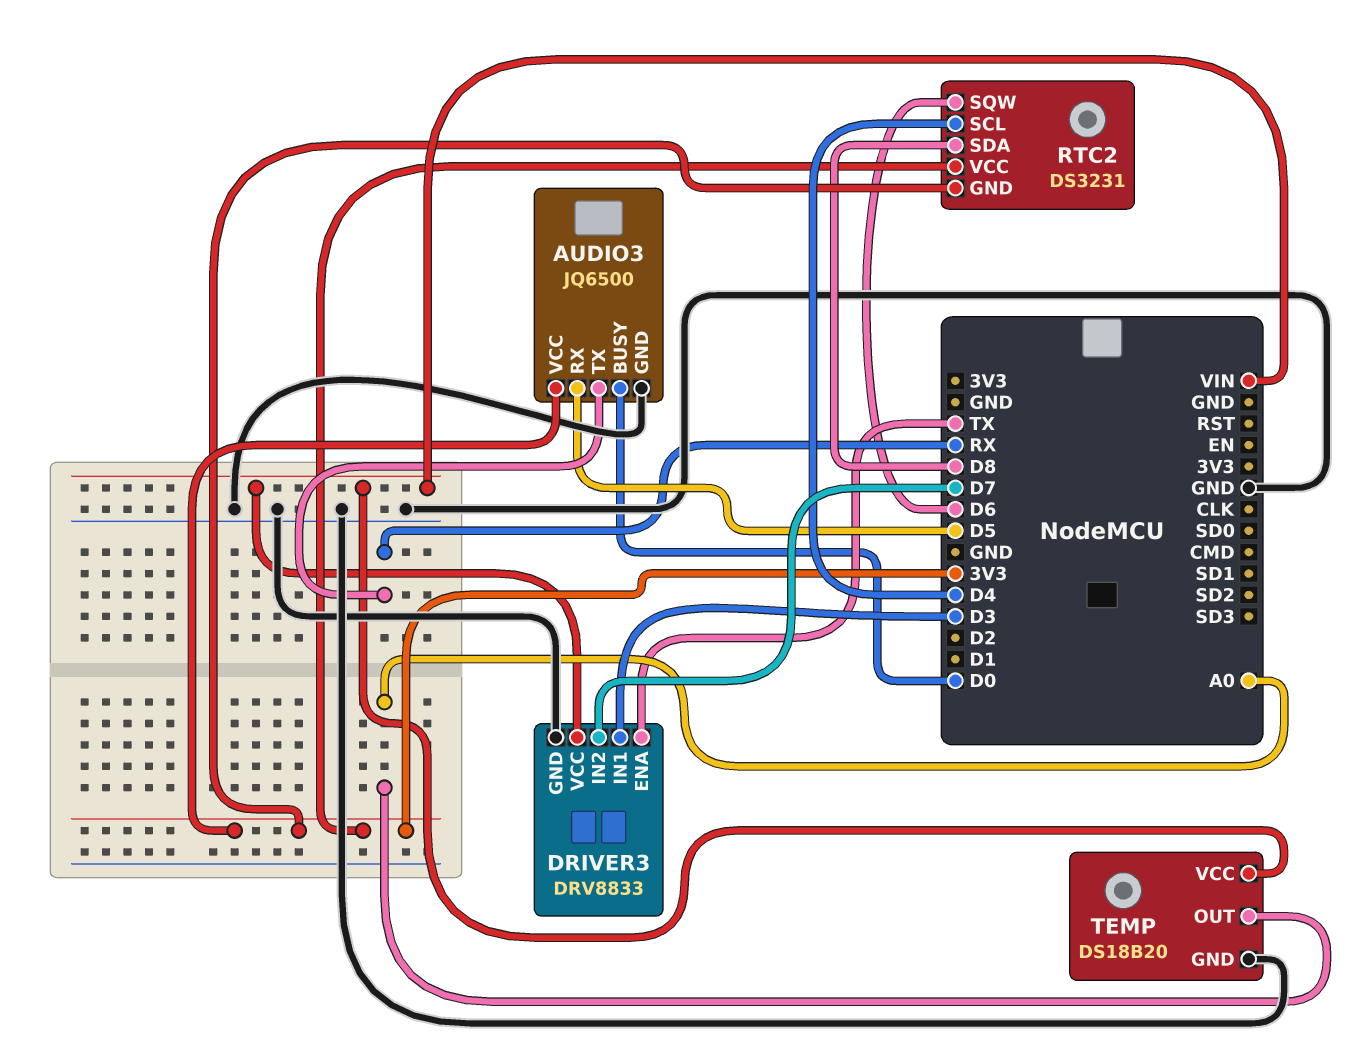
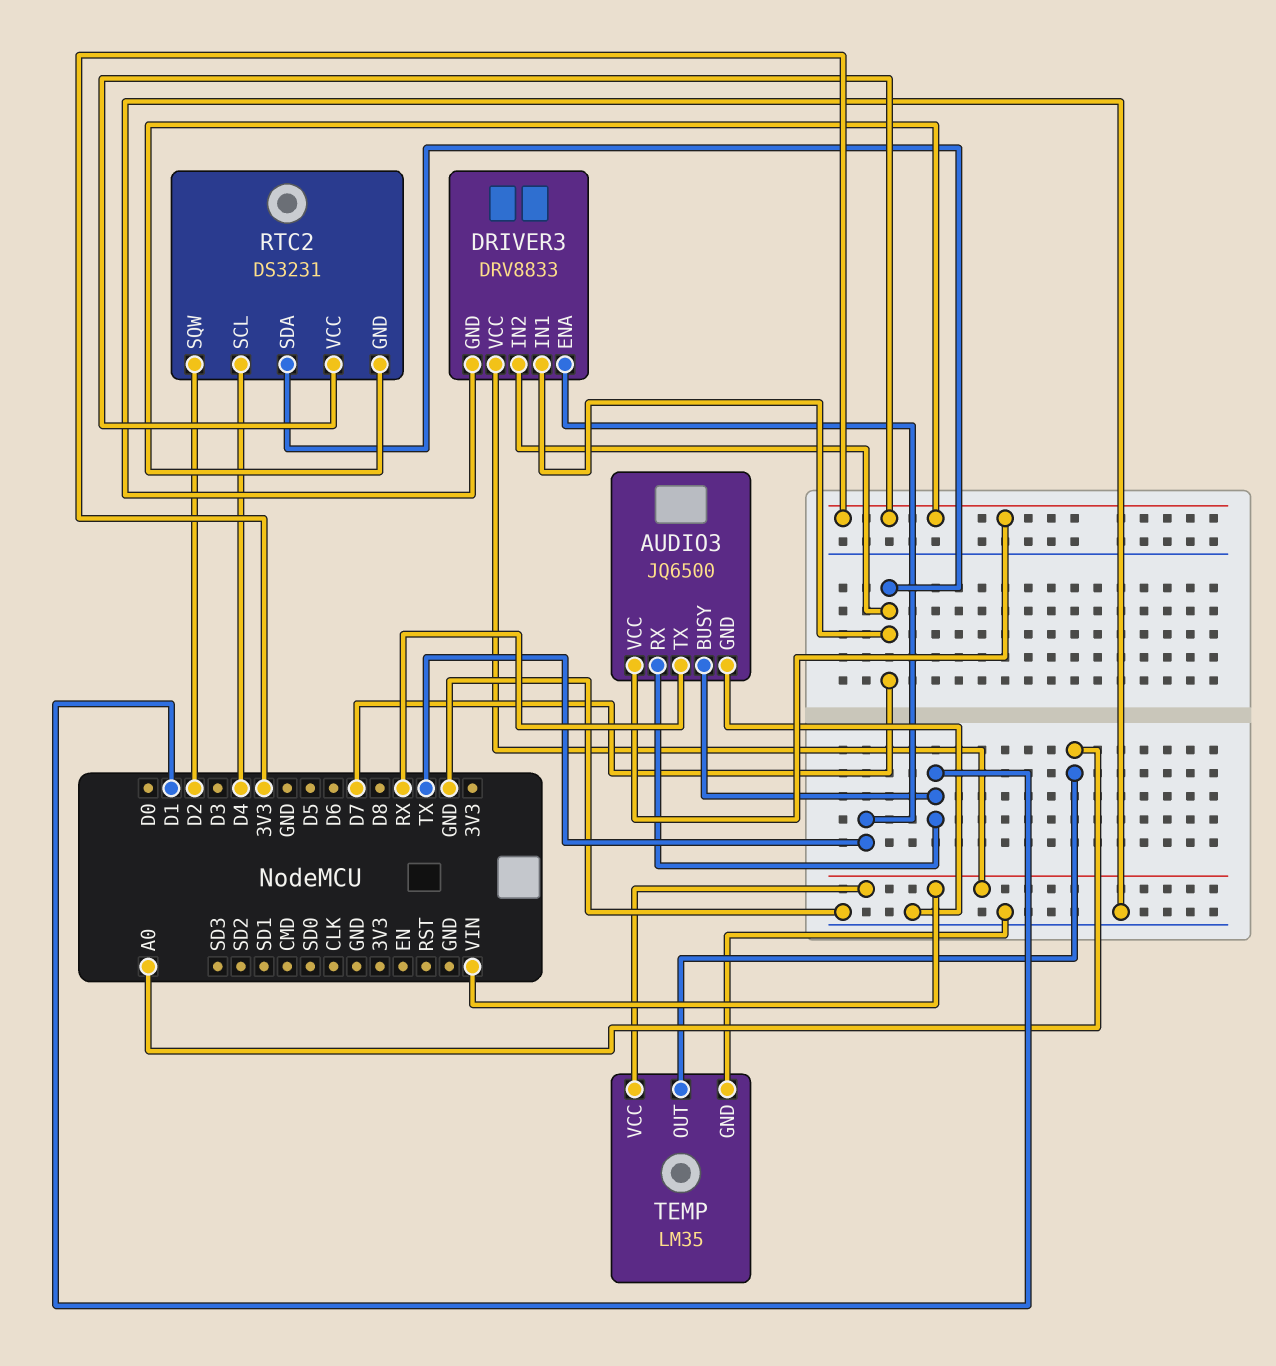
AUDIO3 pin BUSY: D0 -> D1
AUDIO3 pin RX: D5 -> D1
DRIVER3 pin IN1: D3 -> D7
RTC2 pin SDA: D8 -> D7
RTC2 pin SQW: D6 -> D2
TEMP: DS18B20 -> LM35

